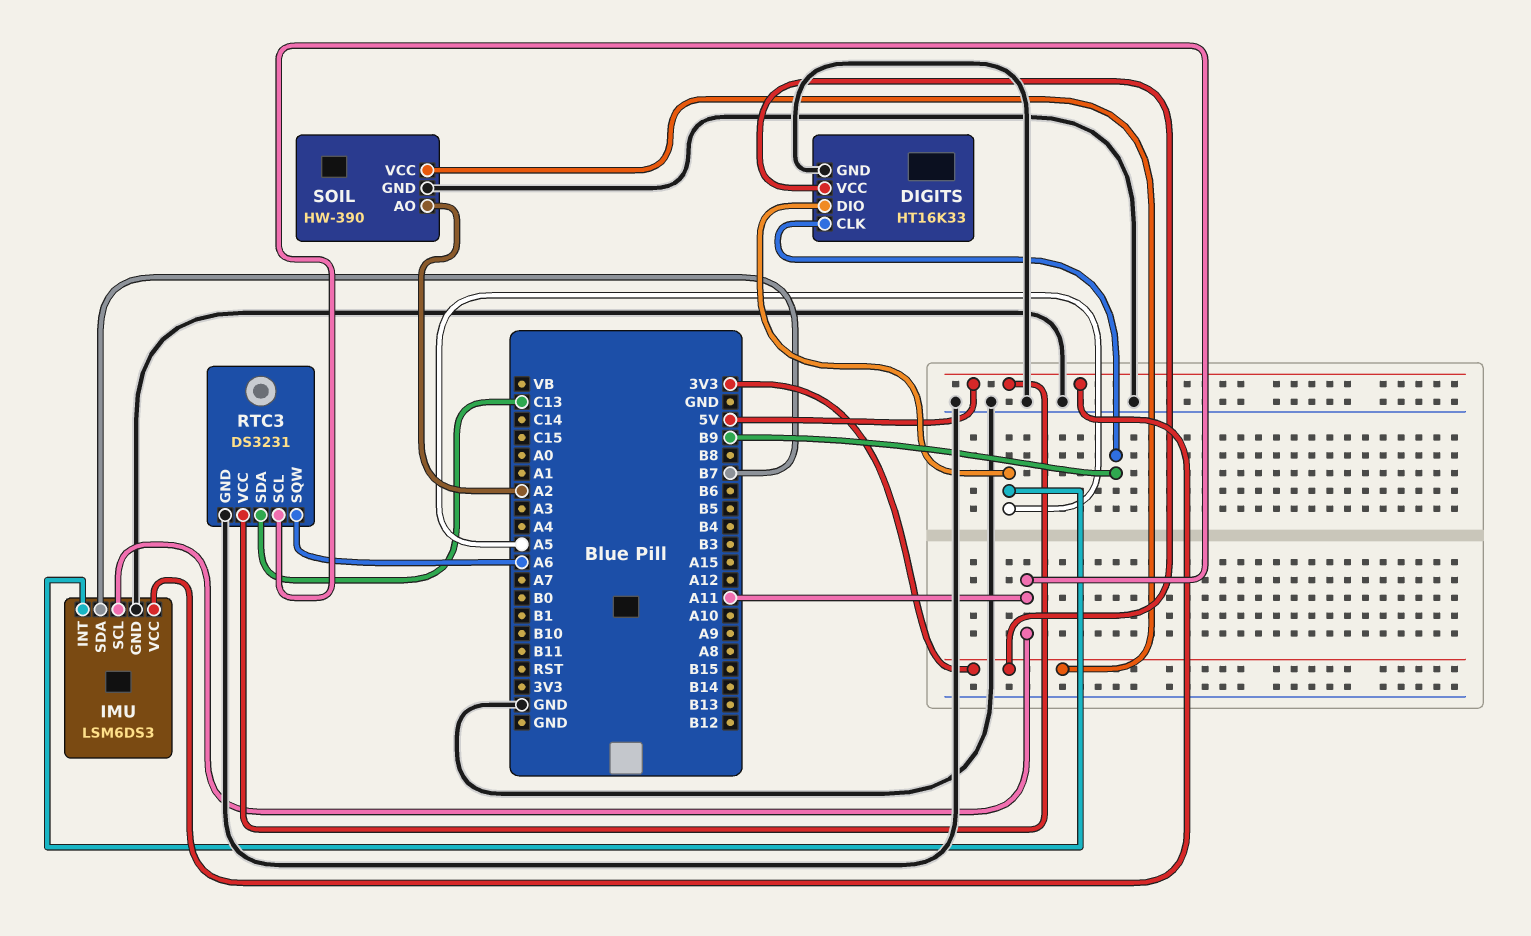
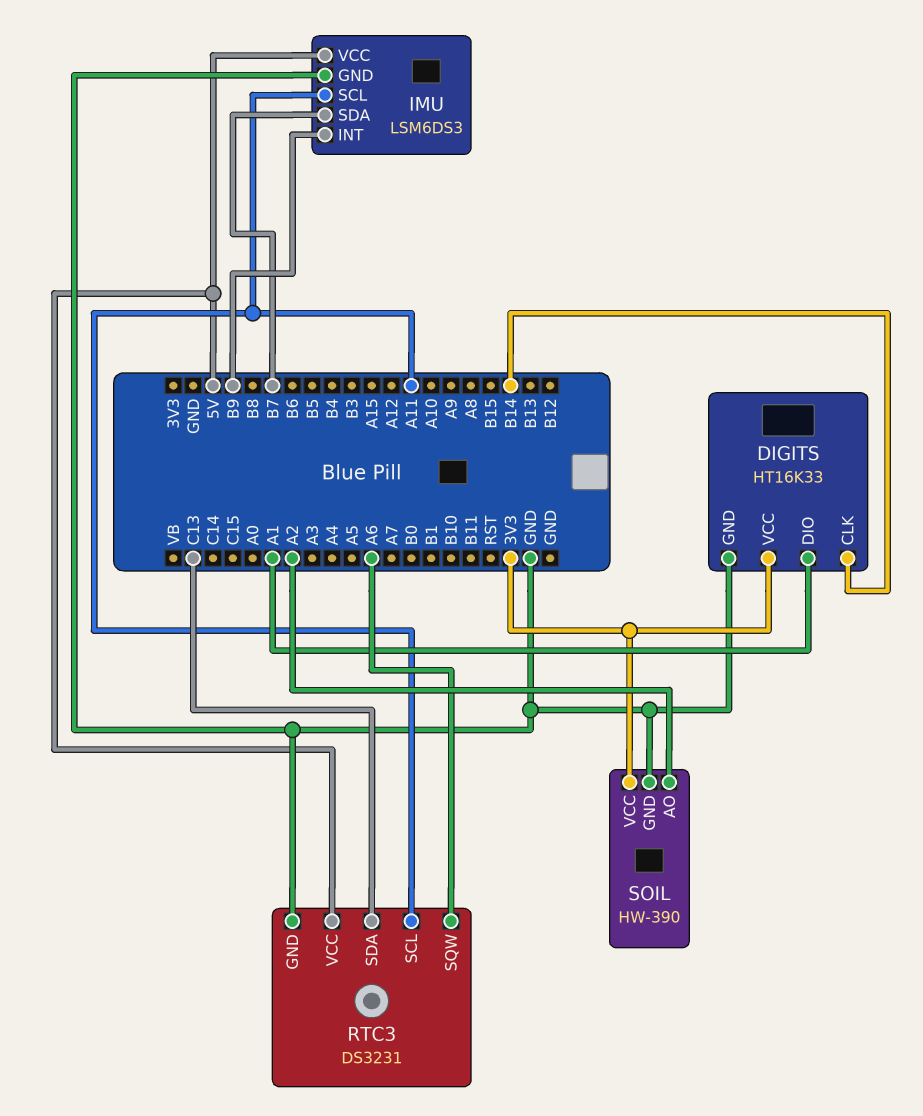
DIGITS pin CLK: B9 -> B14
DIGITS pin DIO: A5 -> A1
IMU pin INT: A5 -> B9

